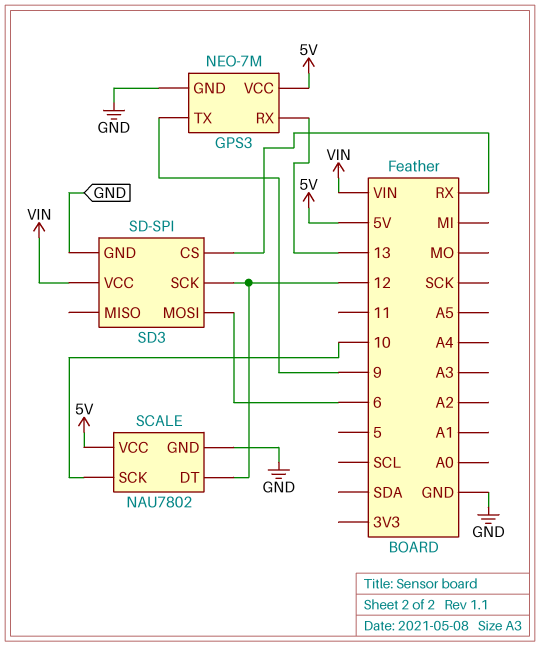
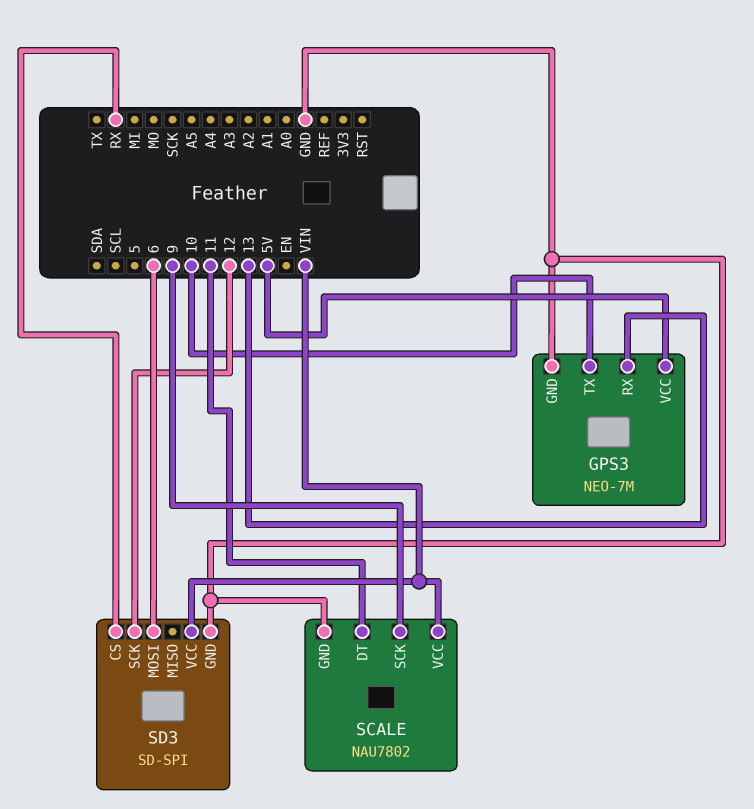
GPS3 pin TX: 9 -> 10
SCALE pin DT: 12 -> 11
SCALE pin SCK: 10 -> 9
SCALE pin VCC: 5V -> VIN

